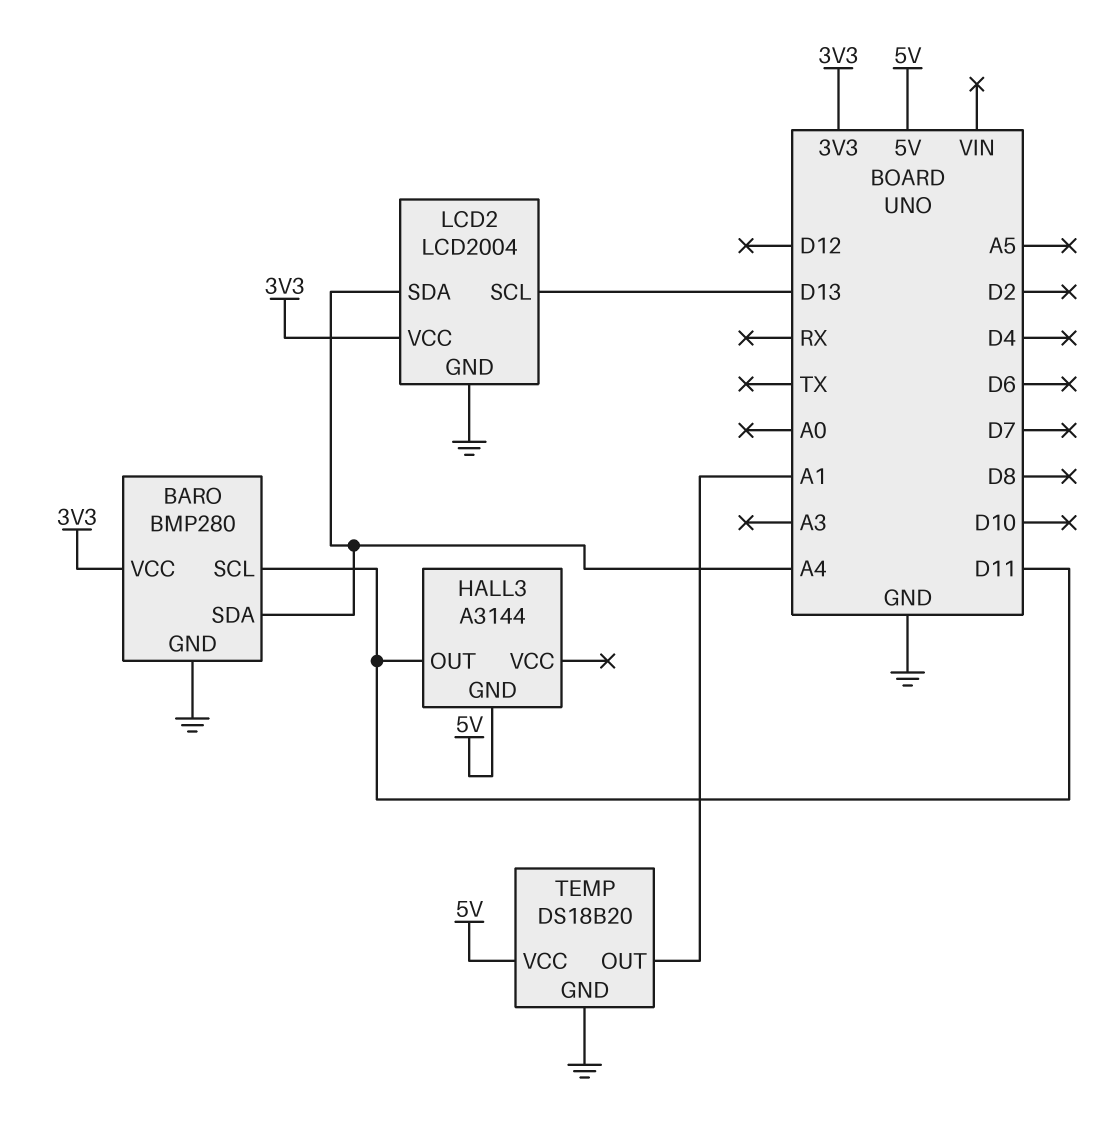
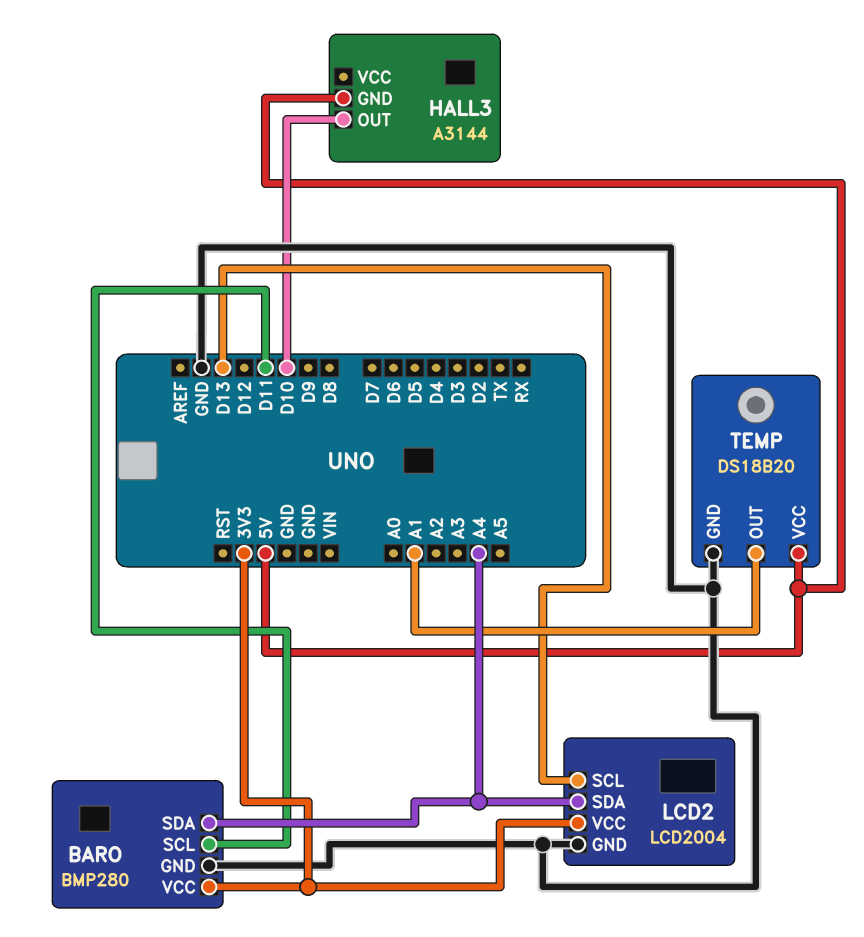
HALL3 pin OUT: D11 -> D10

